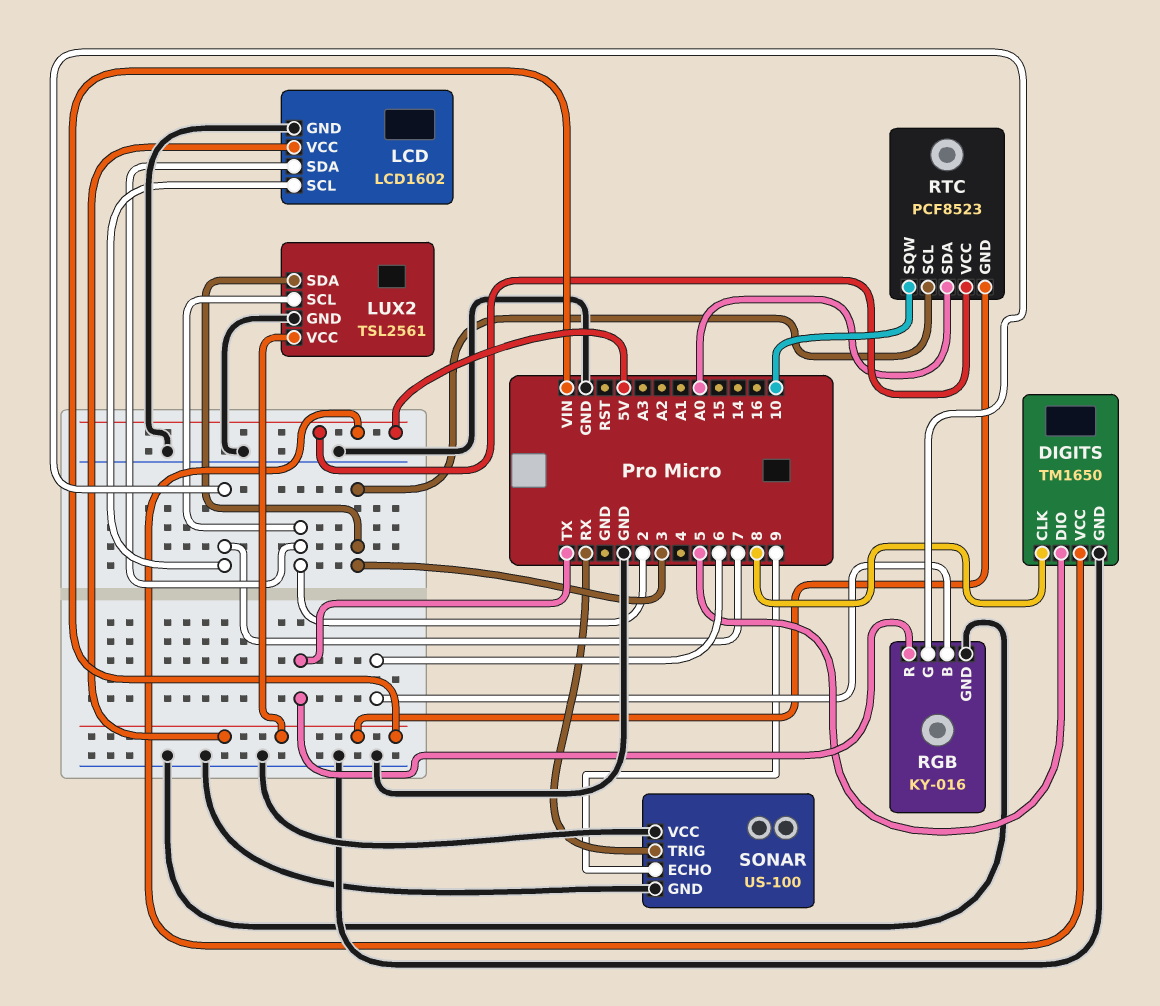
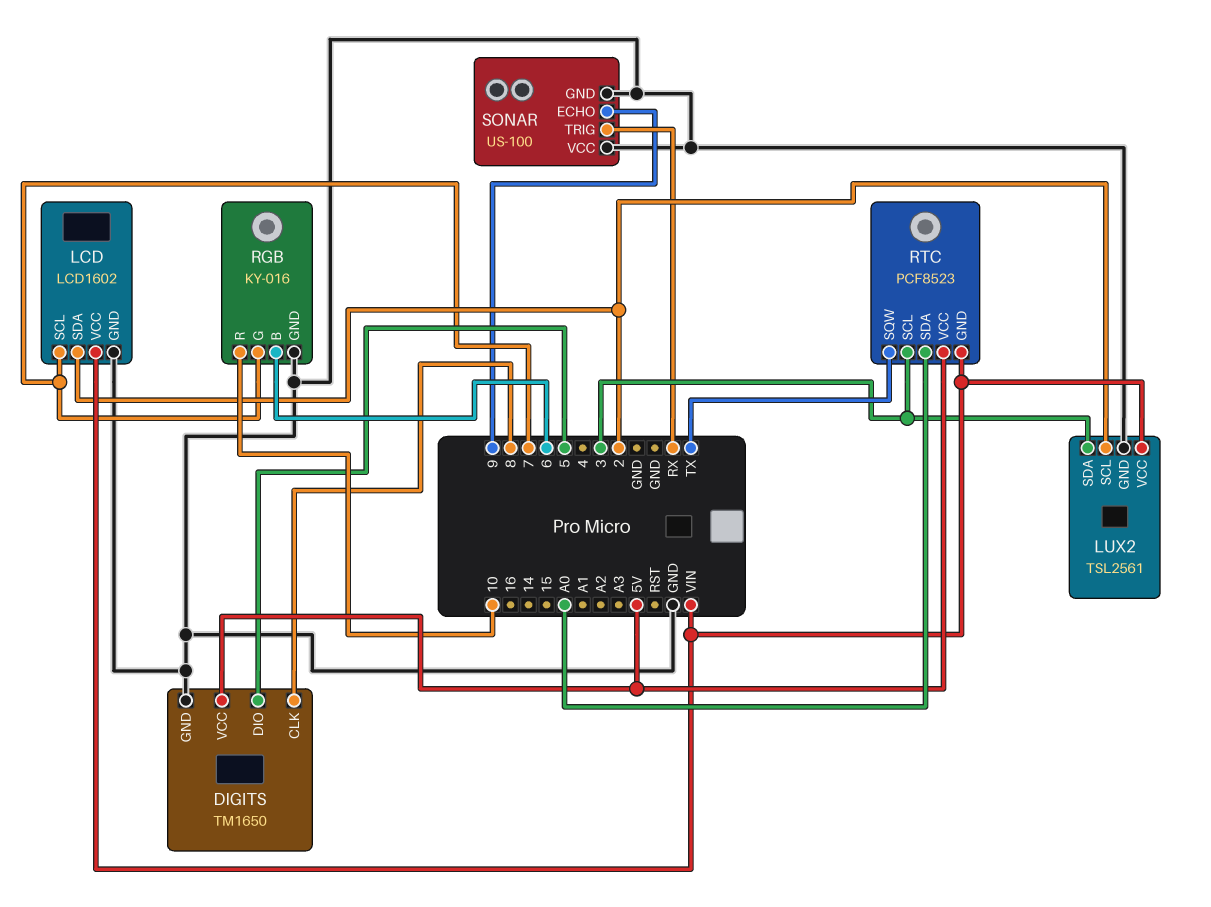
RGB pin R: TX -> 10
RTC pin SQW: 10 -> TX

